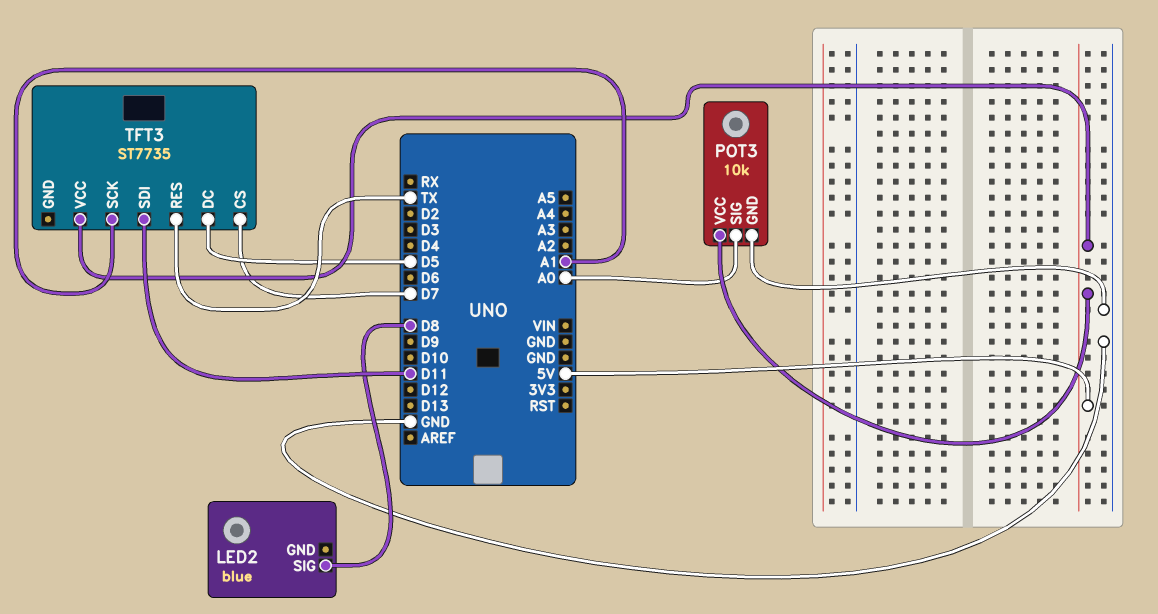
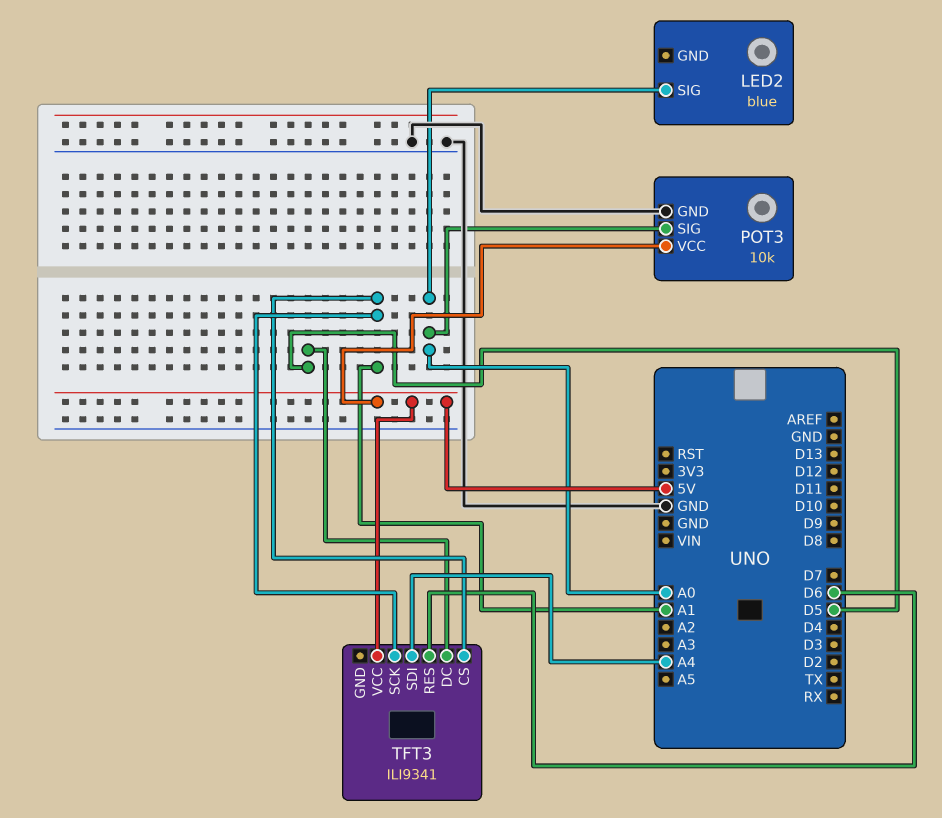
LED2 pin SIG: D8 -> A0
TFT3: ST7735 -> ILI9341
TFT3 pin CS: D7 -> A1
TFT3 pin RES: TX -> D6
TFT3 pin SDI: D11 -> A4

